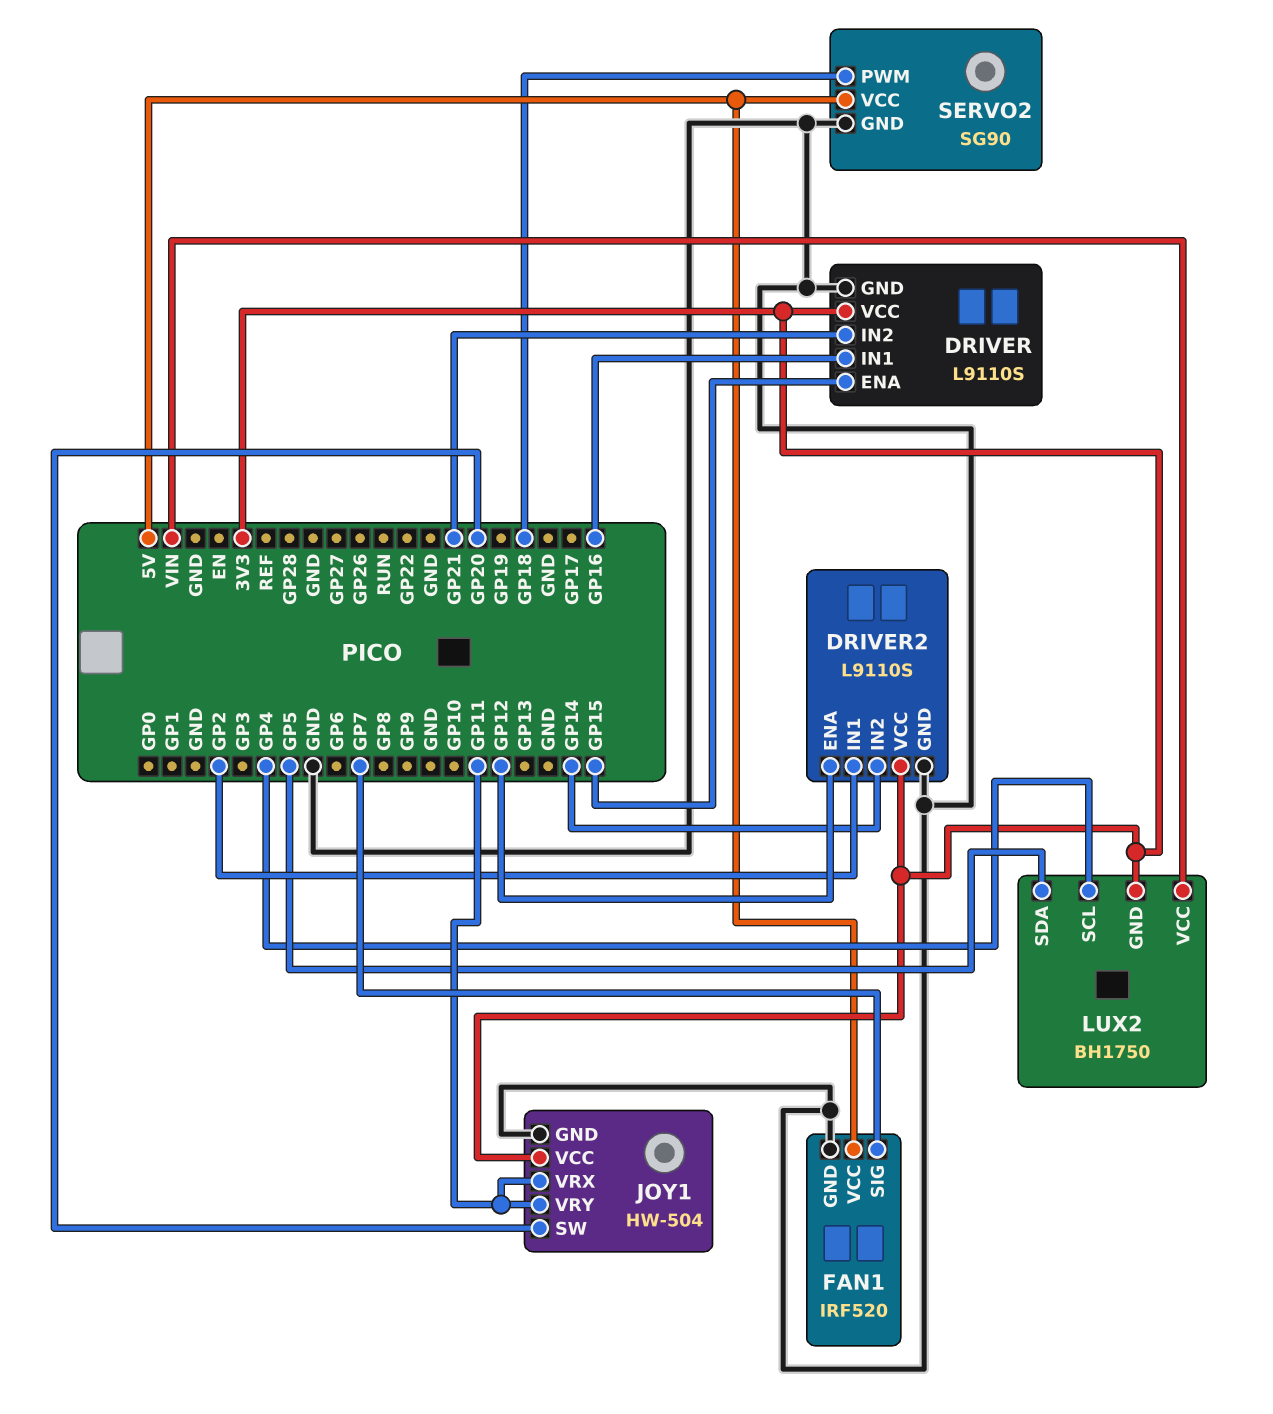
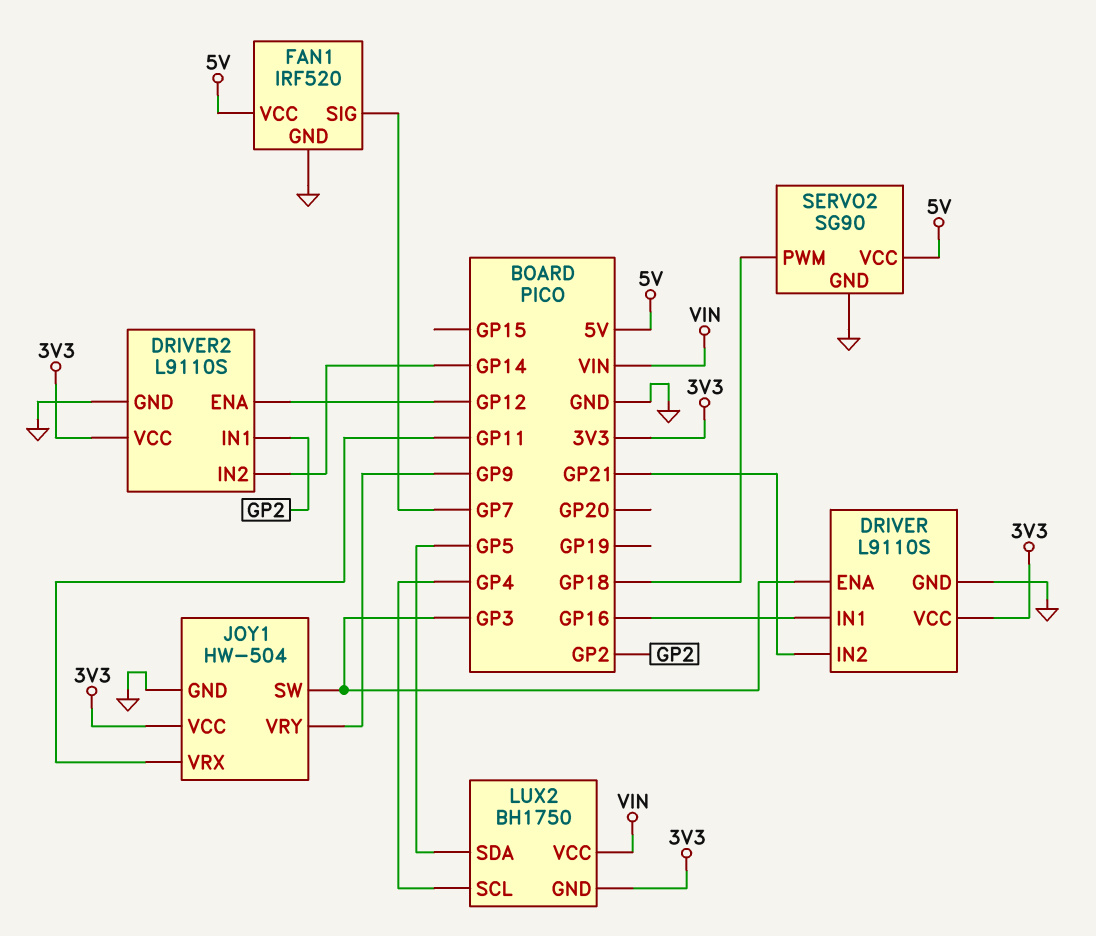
DRIVER pin ENA: GP15 -> GP3
JOY1 pin SW: GP20 -> GP3
JOY1 pin VRY: GP11 -> GP9

